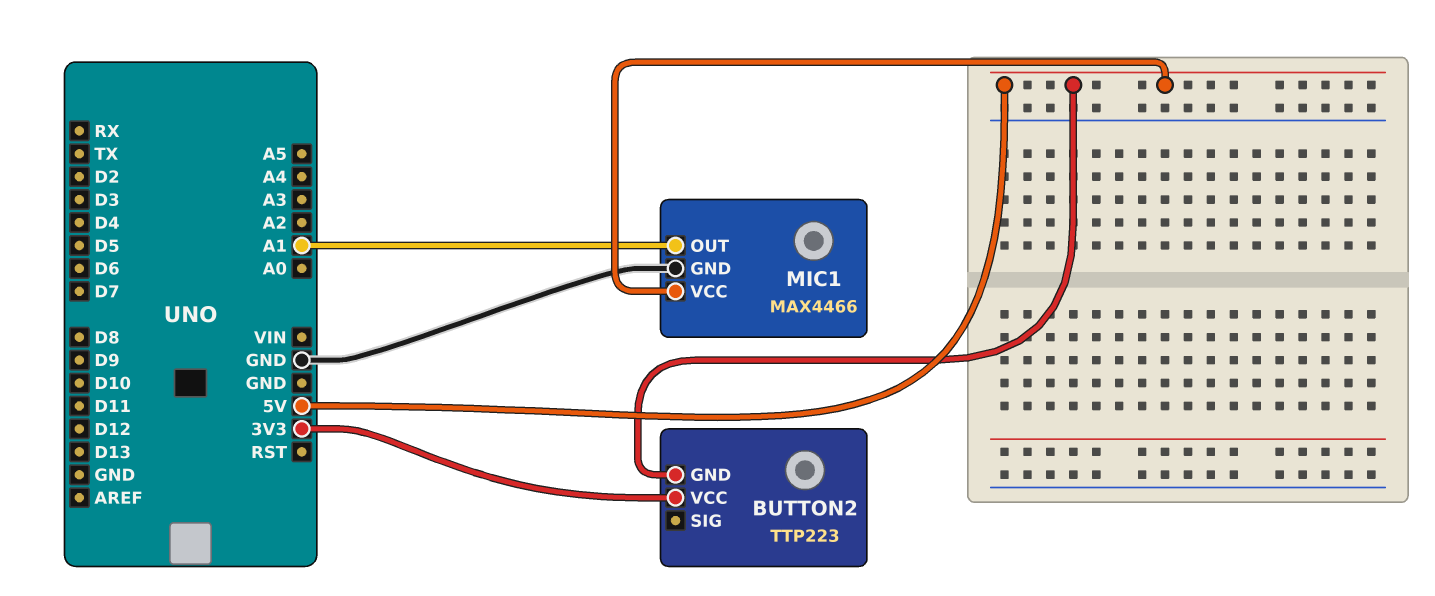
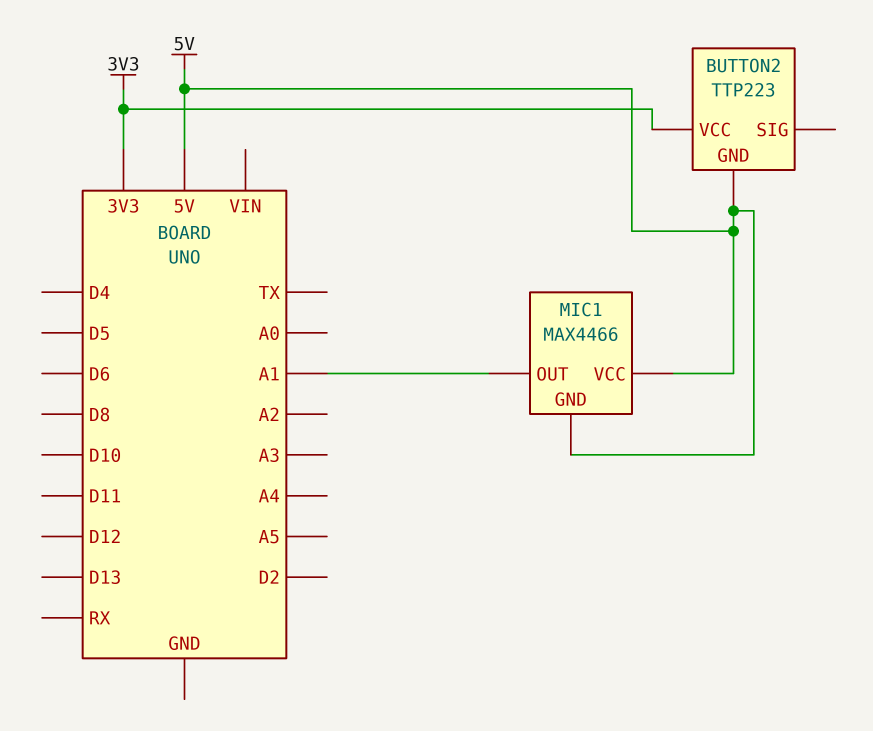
MIC1 pin GND: GND -> 5V

